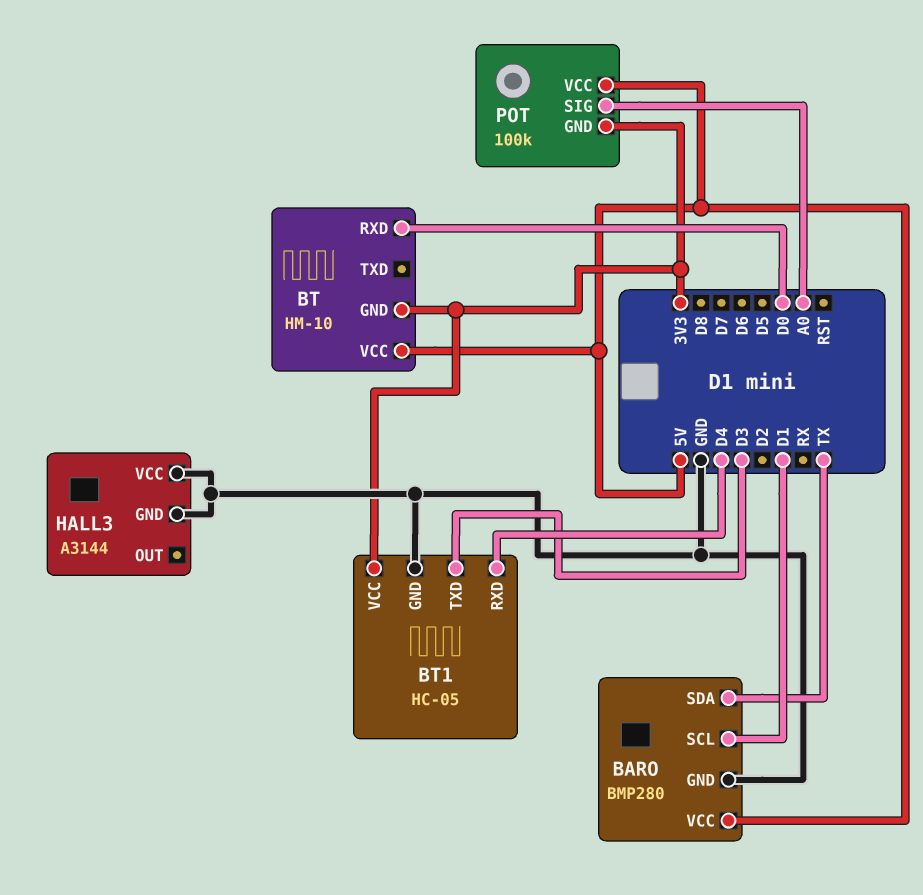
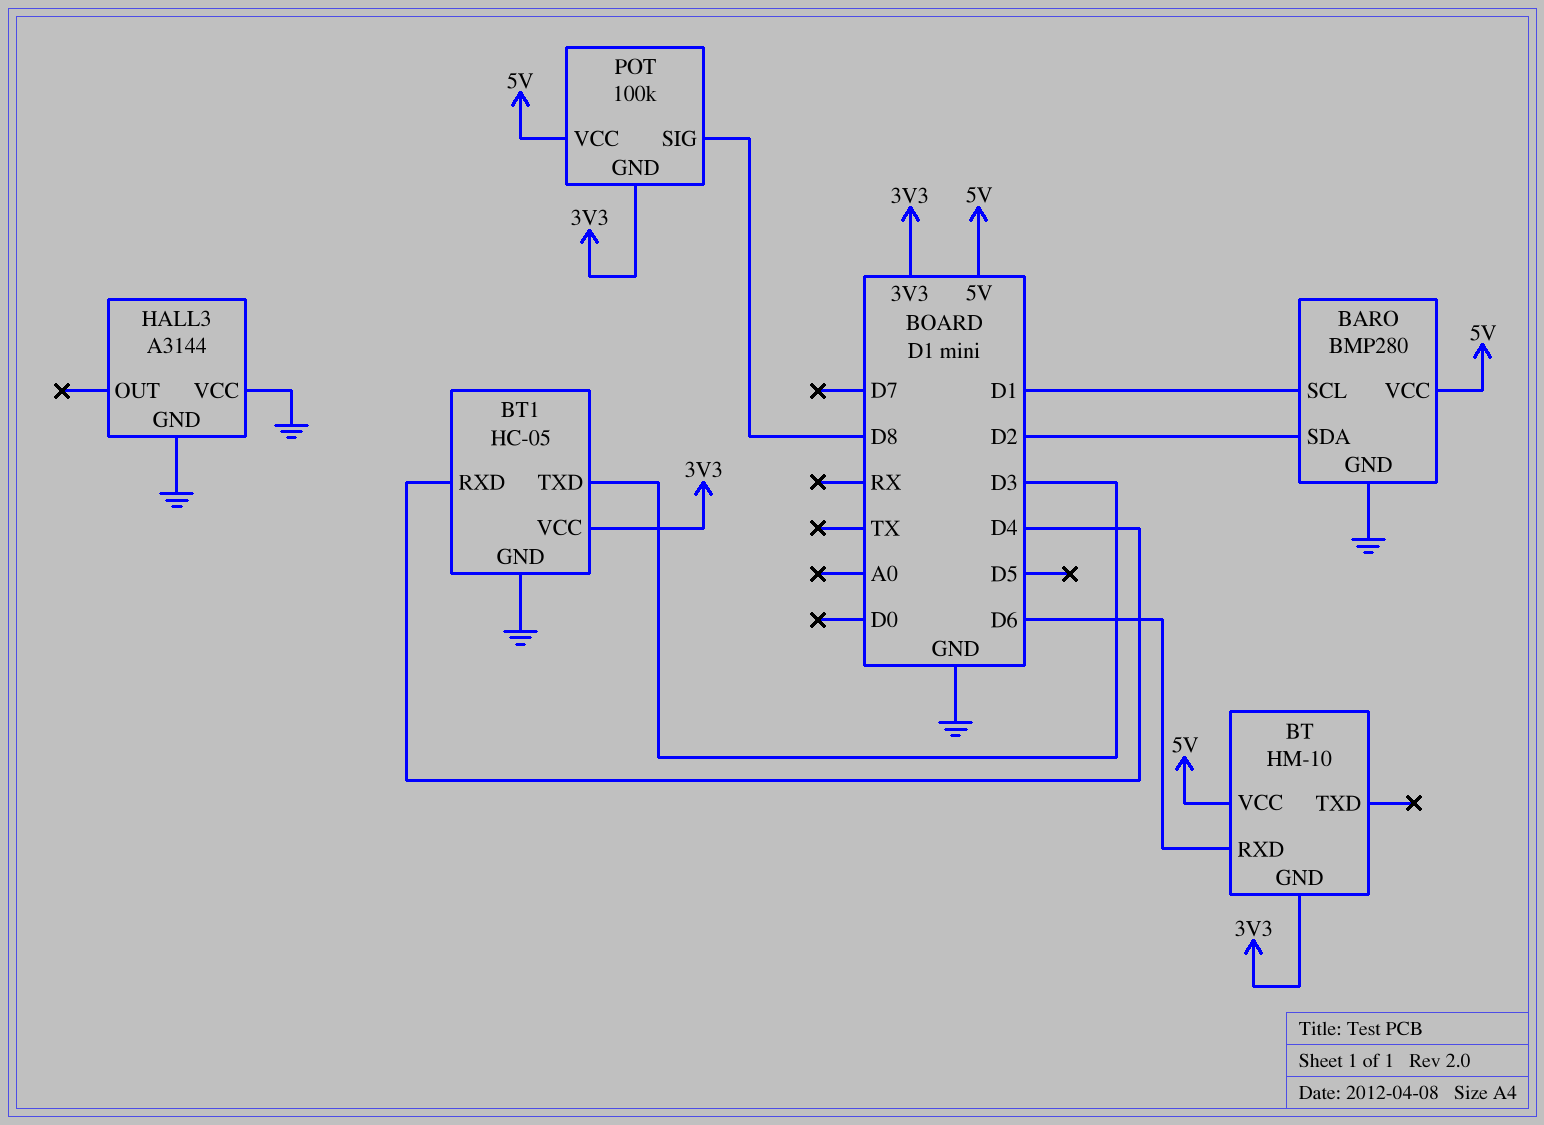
BARO pin SDA: TX -> D2
BT pin RXD: D0 -> D6
POT pin SIG: A0 -> D8

